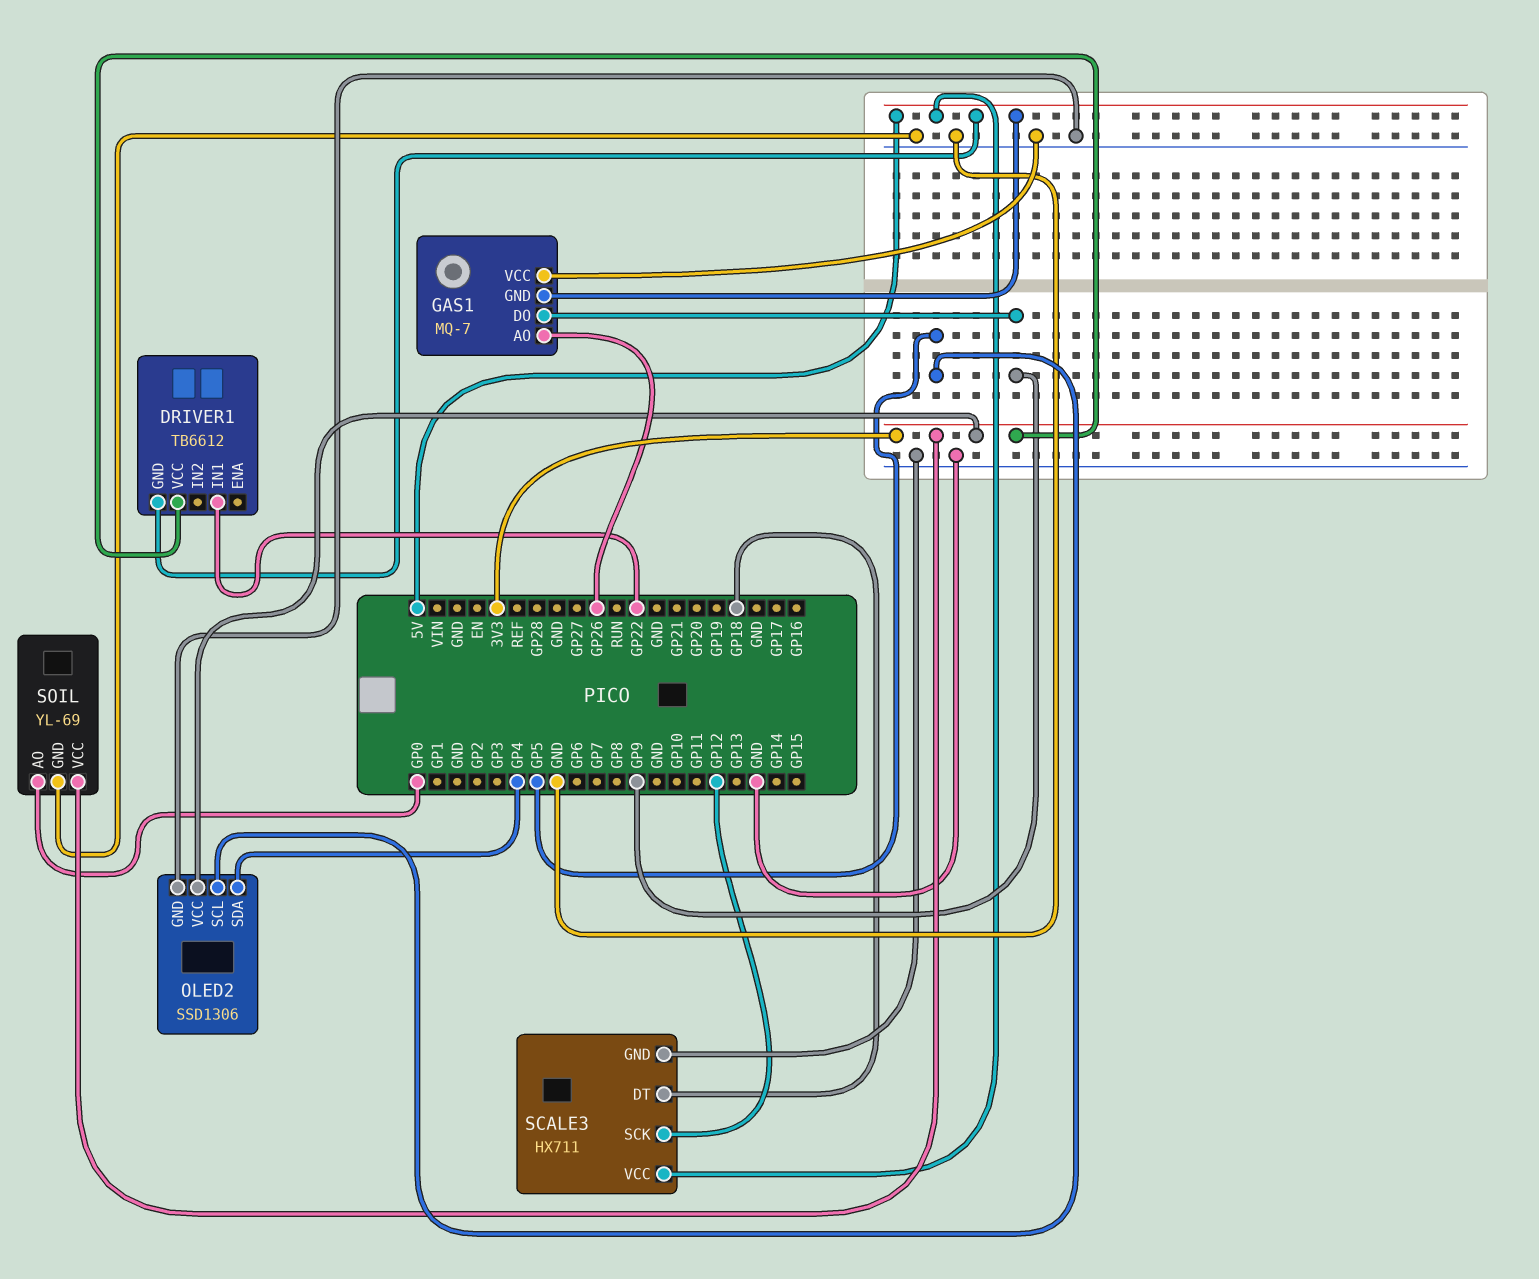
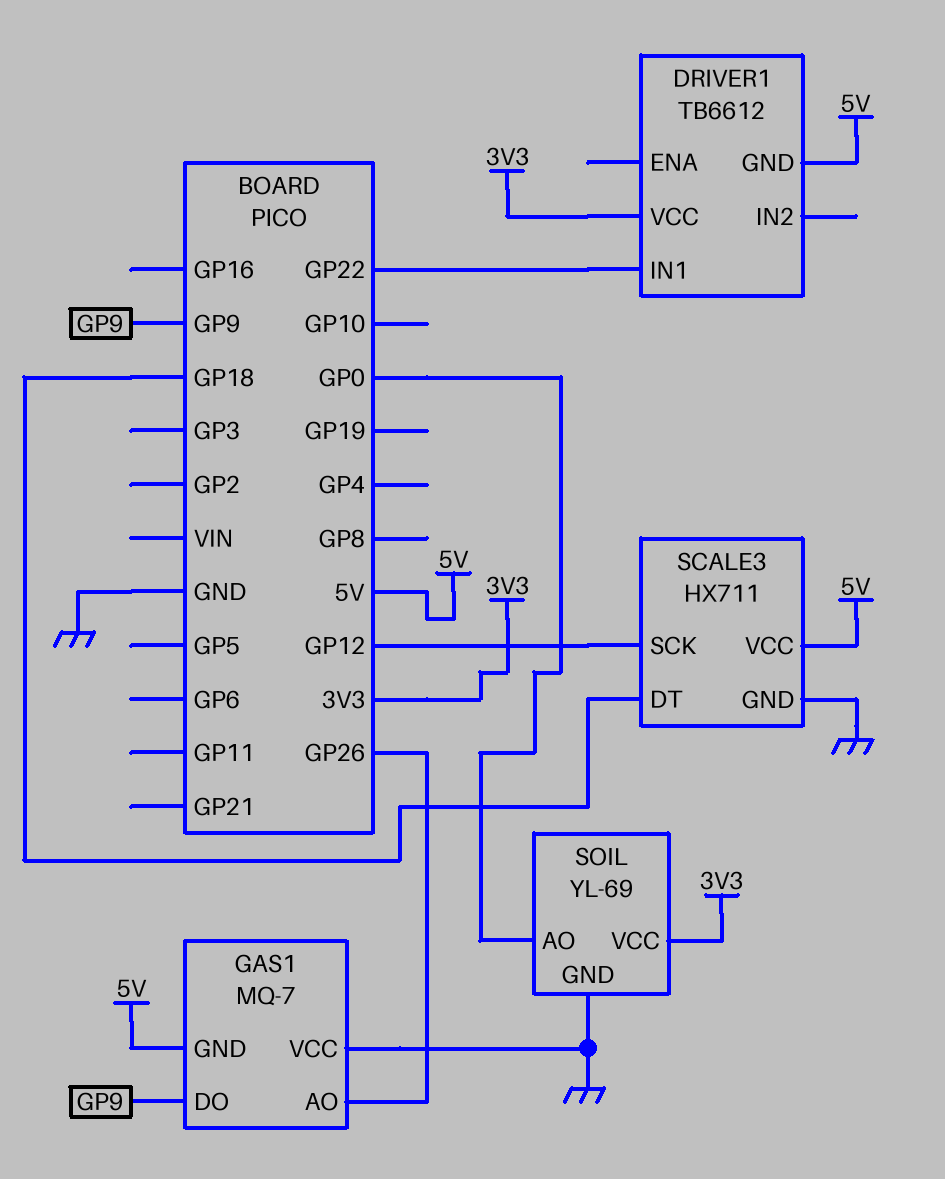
OLED2: SSD1306 -> none
OLED2 pin GND: GND -> none
OLED2 pin SCL: GP5 -> none
OLED2 pin SDA: GP4 -> none
OLED2 pin VCC: 3V3 -> none

